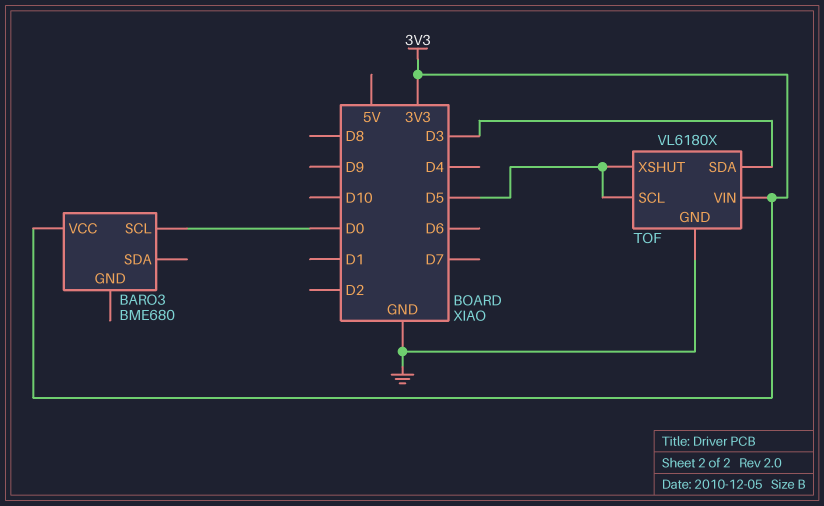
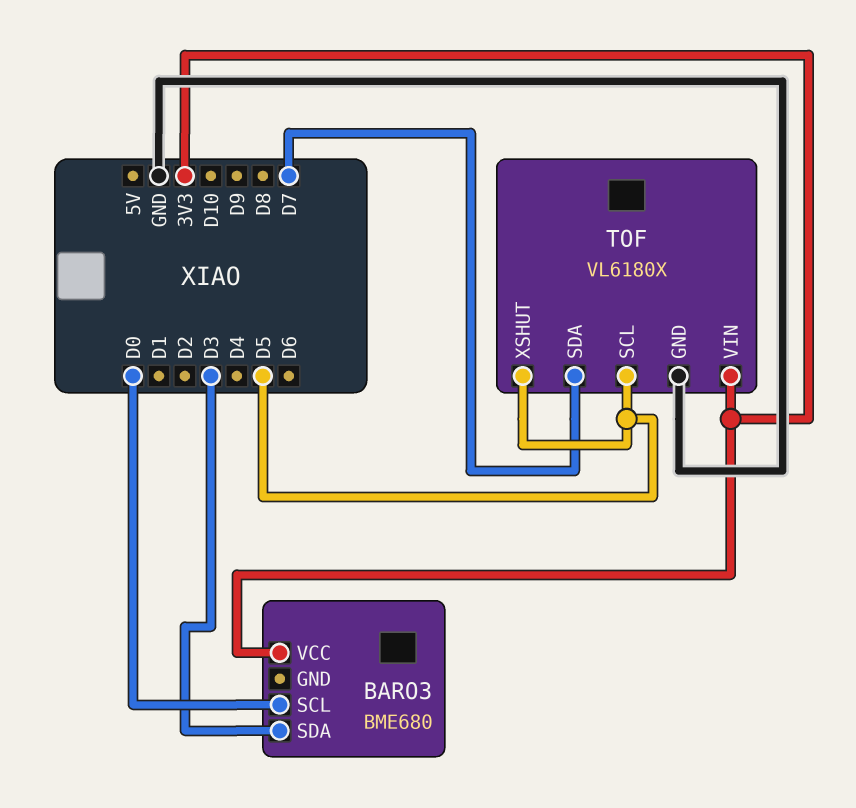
BARO3 pin SDA: none -> D3
TOF pin SDA: D3 -> D7

